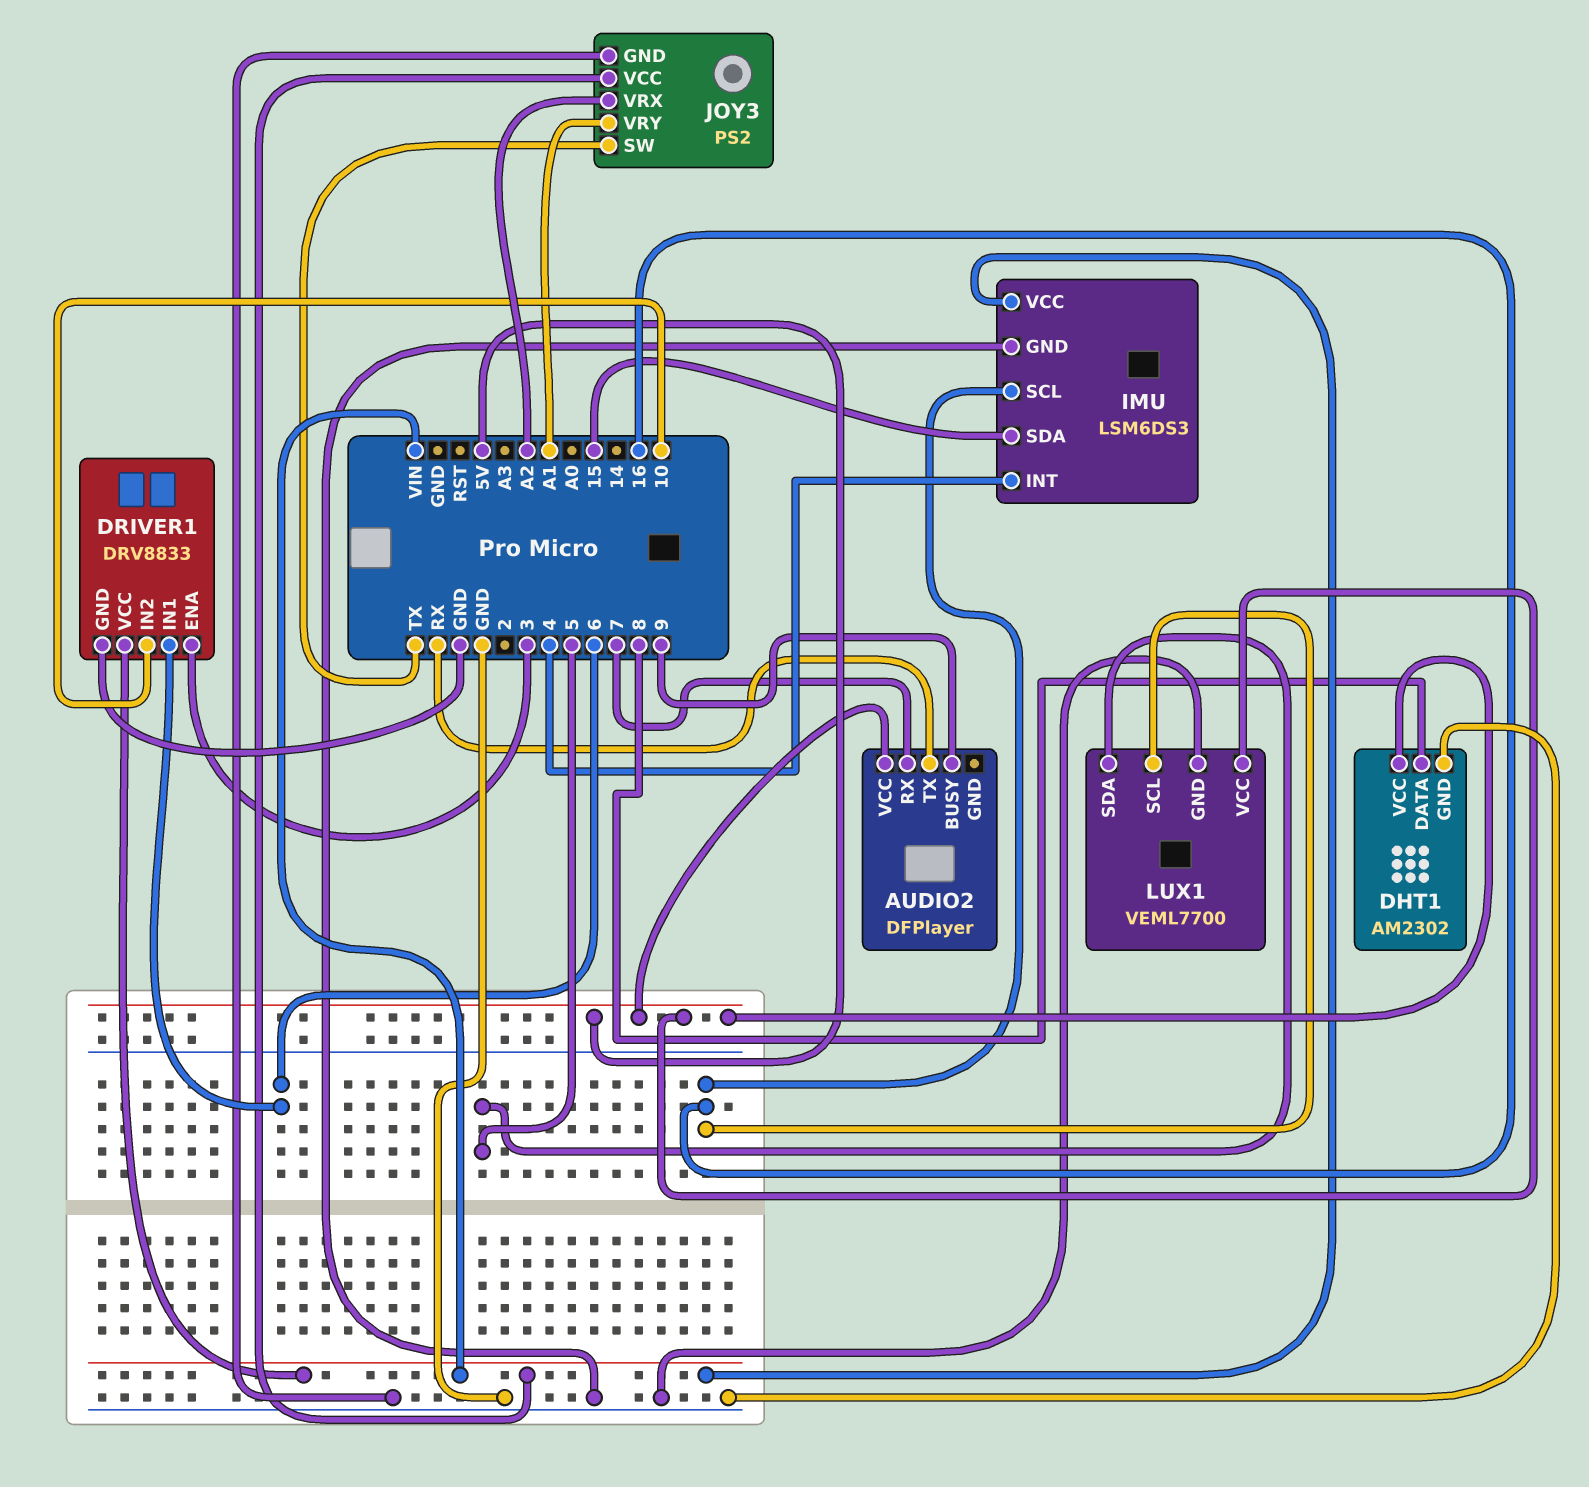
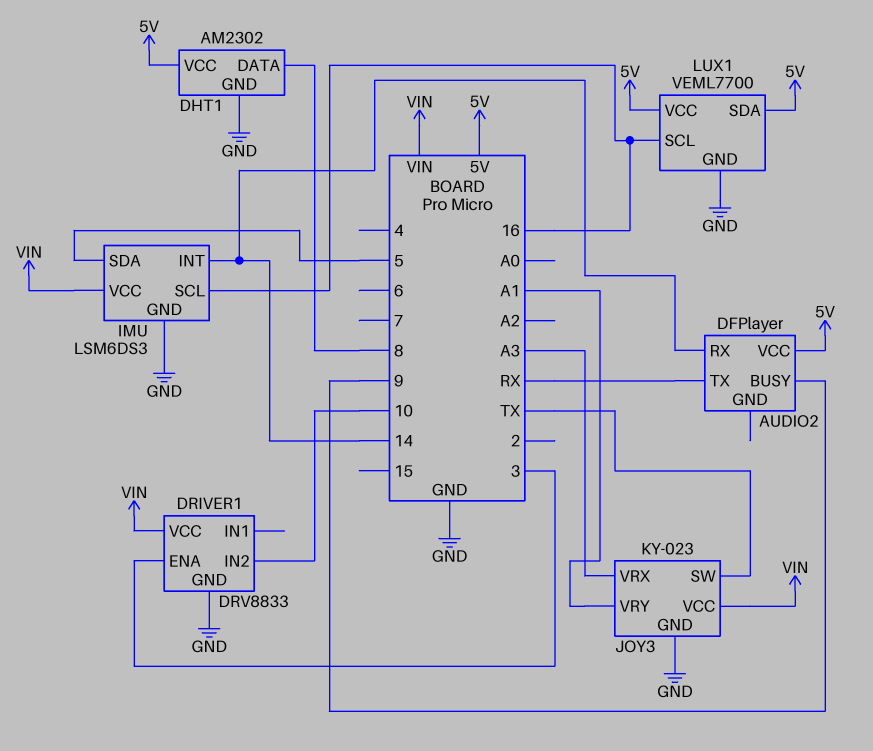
AUDIO2 pin RX: 7 -> 14
DRIVER1 pin IN1: 6 -> none
IMU pin INT: 4 -> 14
IMU pin SDA: 15 -> 5
JOY3: PS2 -> KY-023
JOY3 pin VRX: A2 -> A3
LUX1 pin SDA: 5 -> 5V

